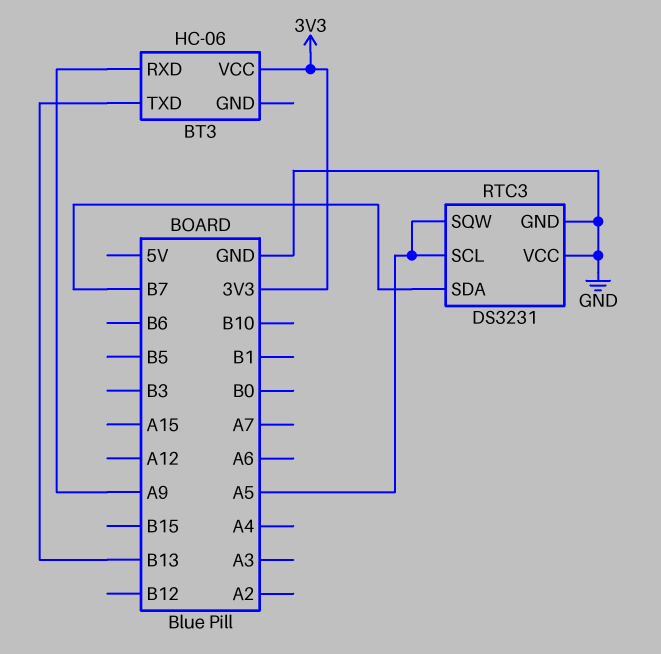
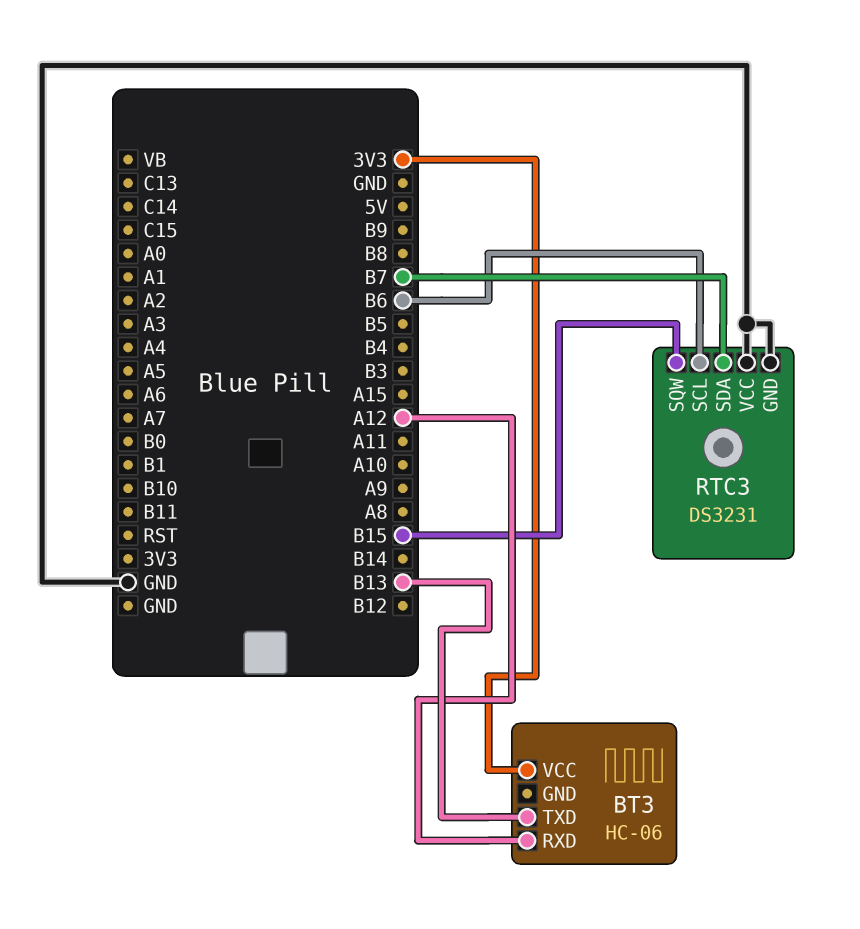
BT3 pin RXD: A9 -> A12
RTC3 pin SCL: A5 -> B6
RTC3 pin SQW: A5 -> B15

